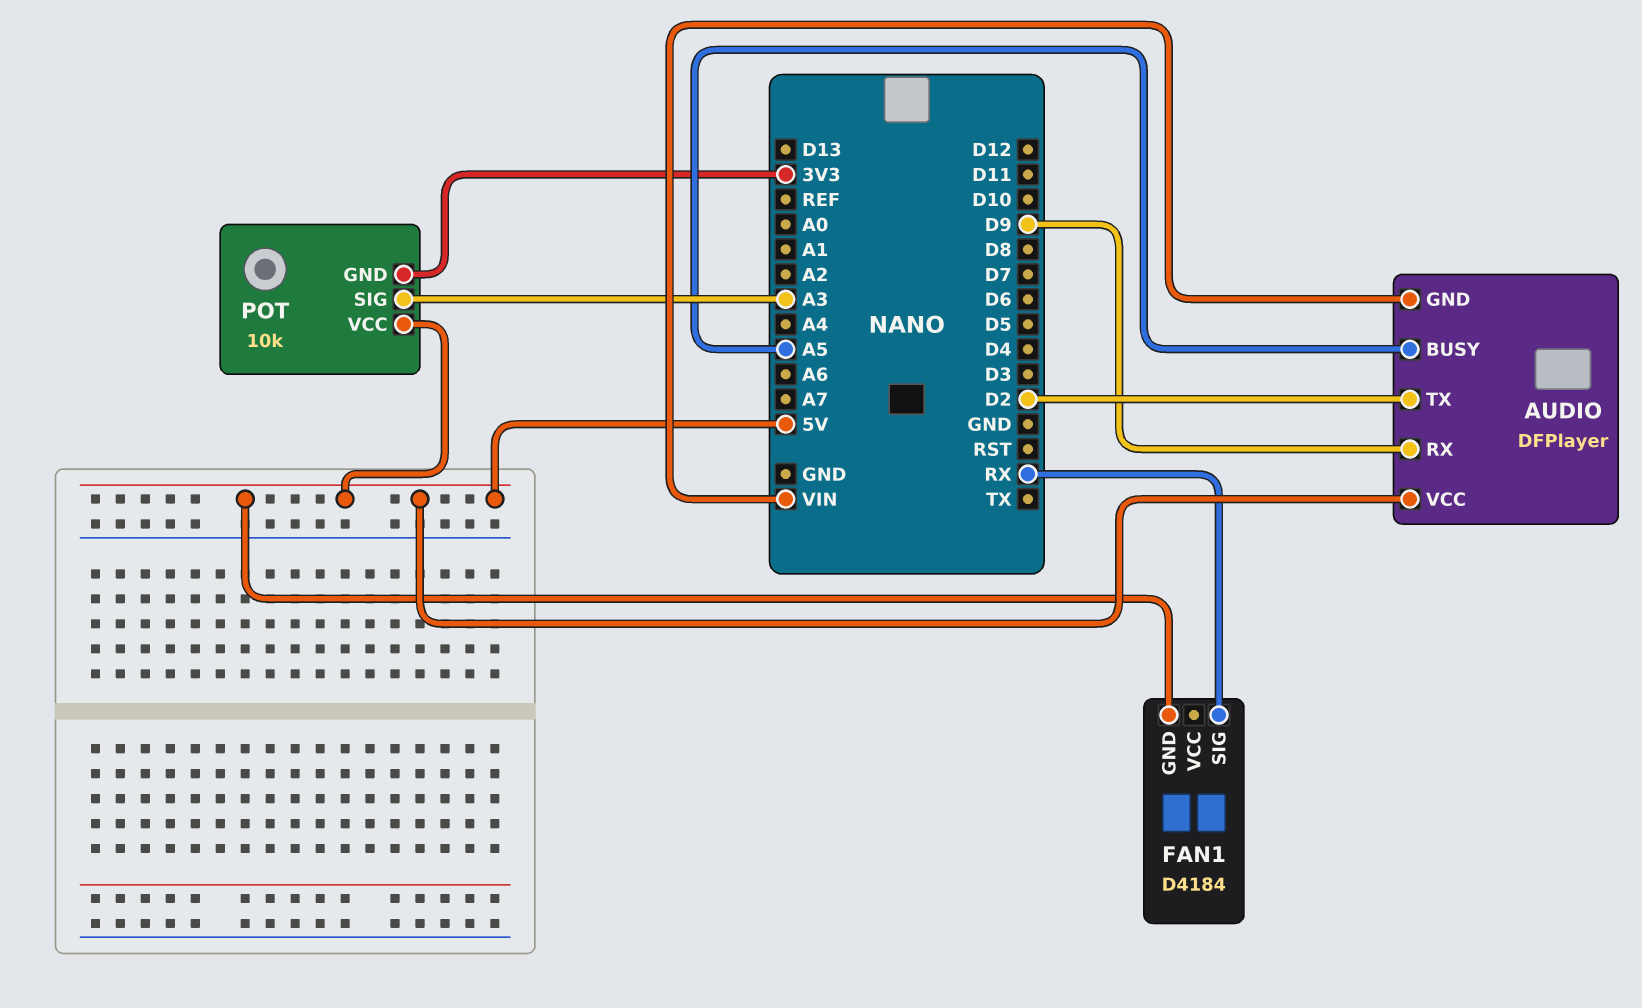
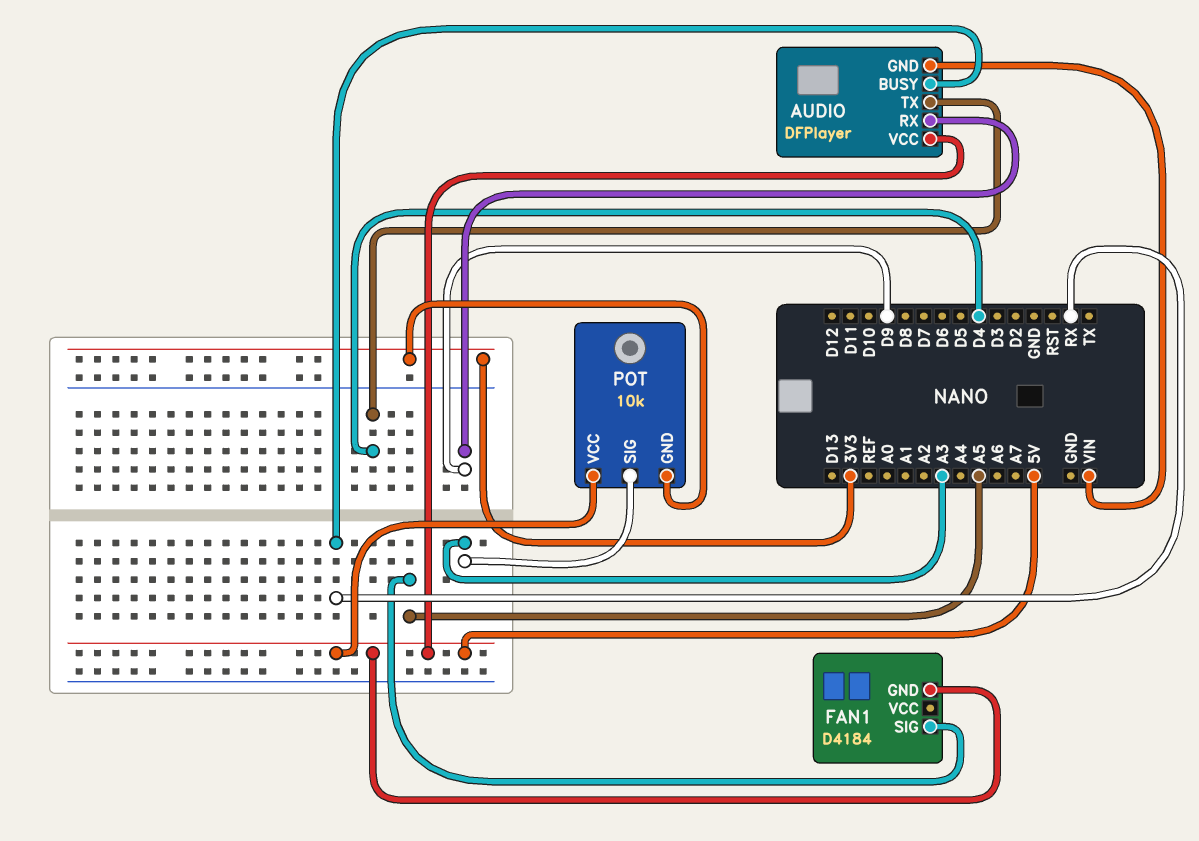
AUDIO pin BUSY: A5 -> RX
AUDIO pin TX: D2 -> D4
FAN1 pin SIG: RX -> A5

